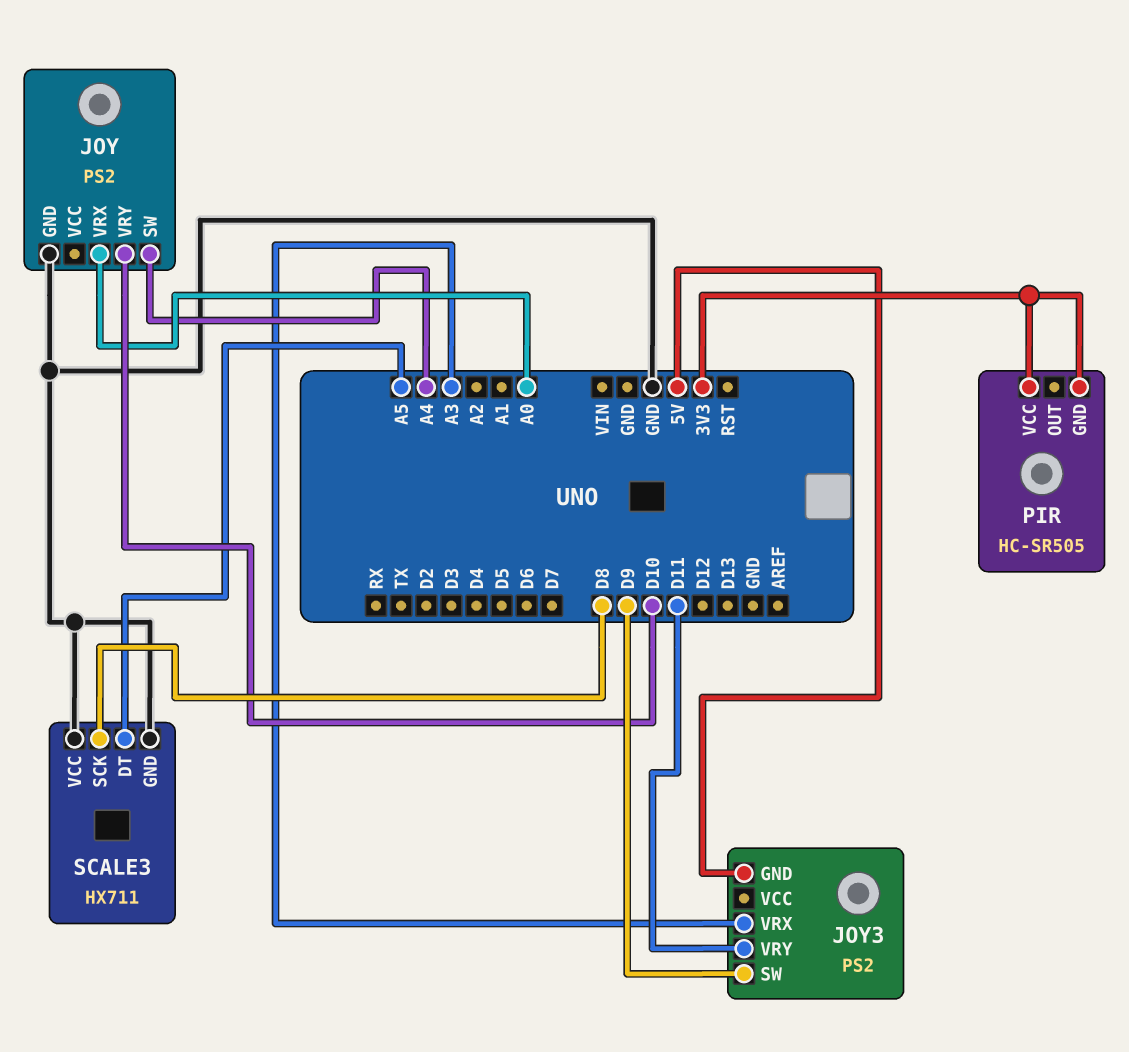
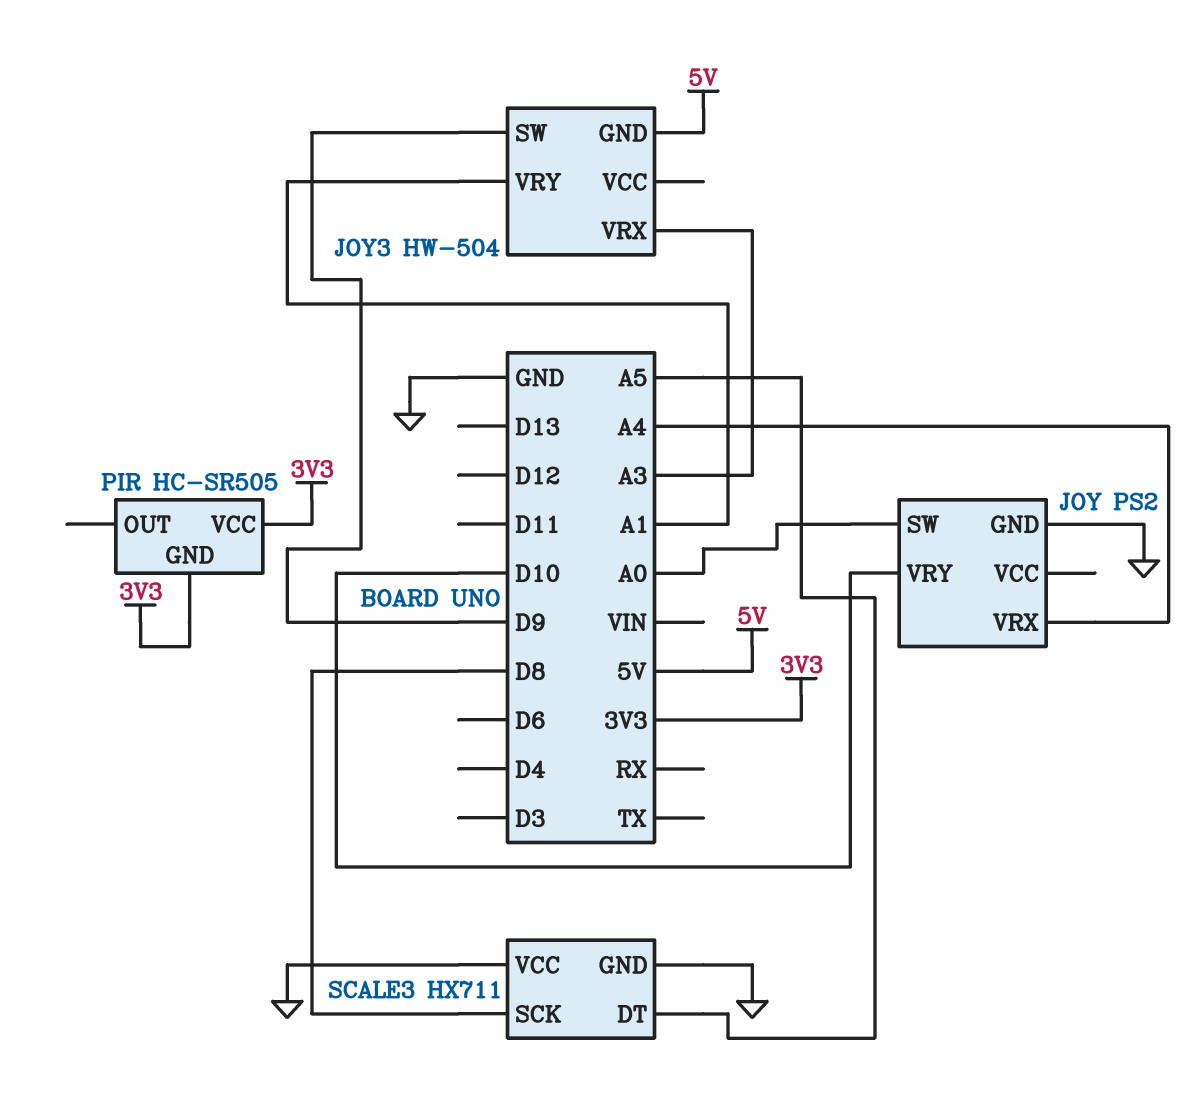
JOY pin SW: A4 -> A0
JOY pin VRX: A0 -> A4
JOY3: PS2 -> HW-504
JOY3 pin VRY: D11 -> A1

